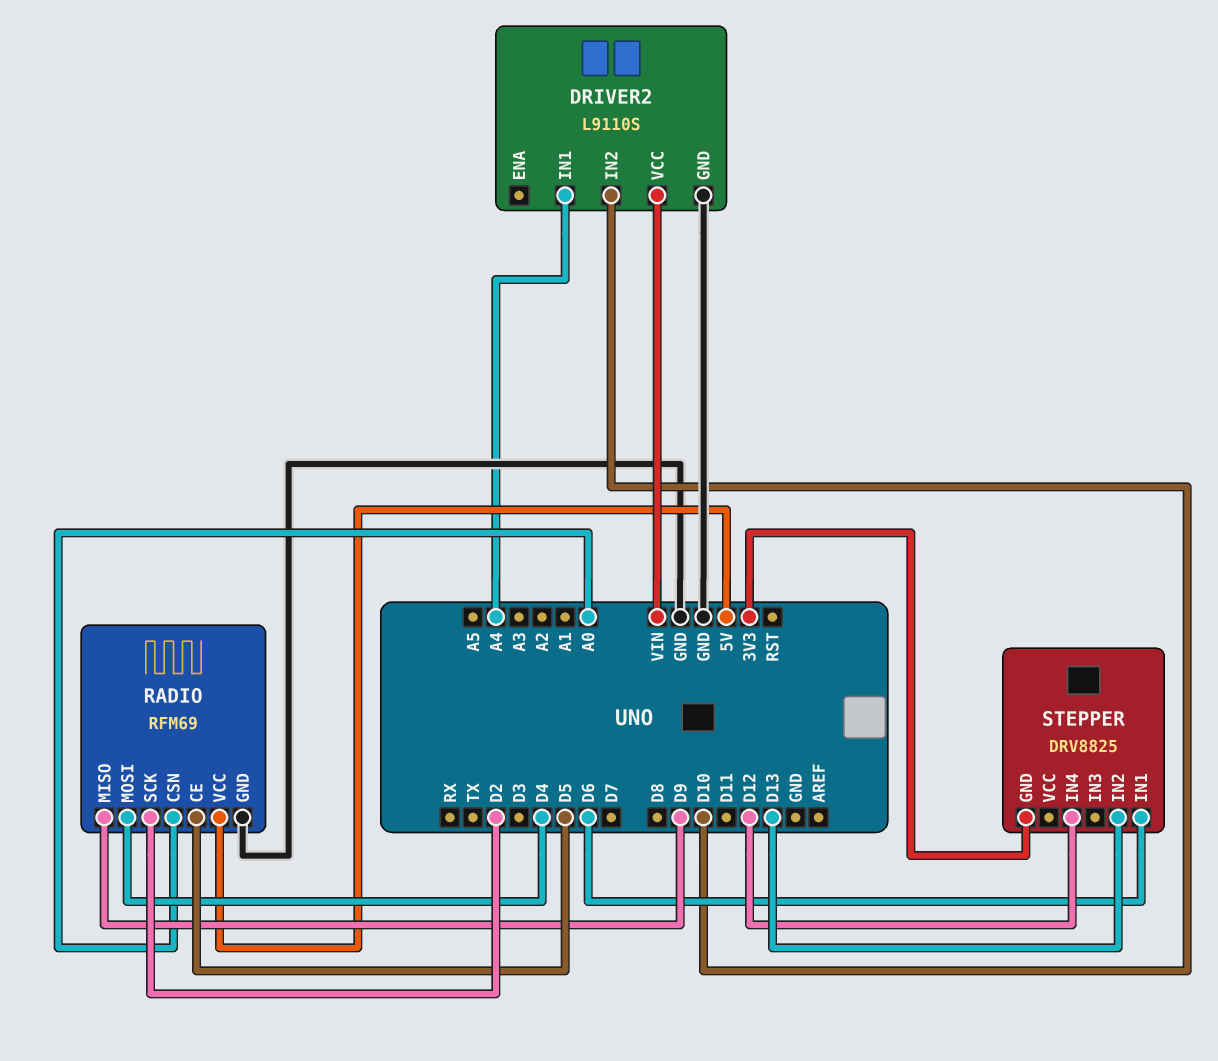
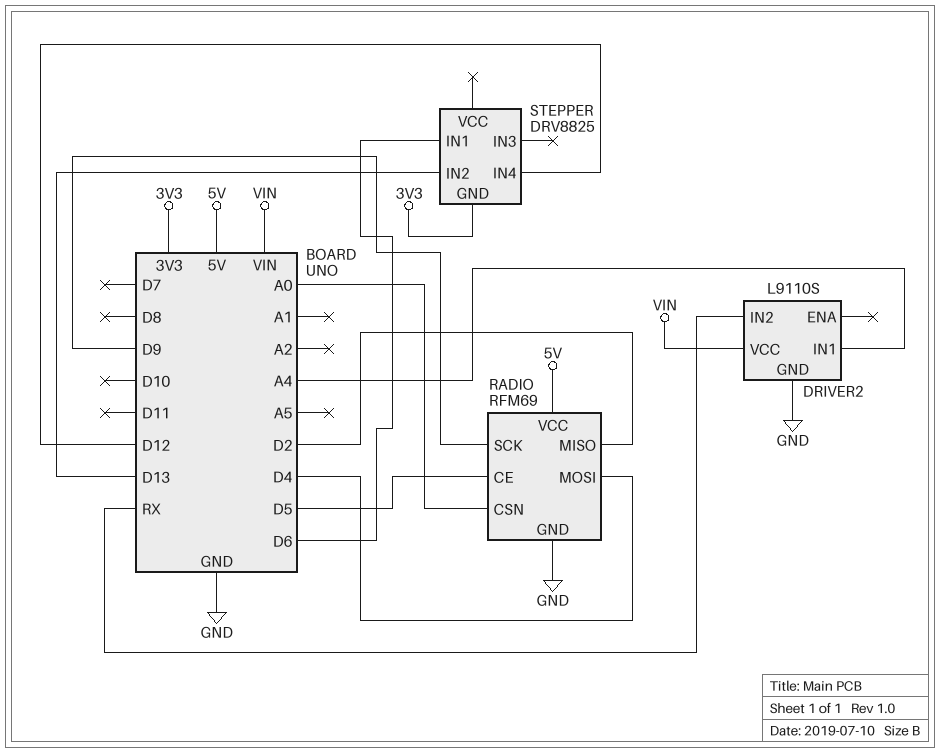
DRIVER2 pin IN2: D10 -> RX
RADIO pin MISO: D9 -> D2
RADIO pin SCK: D2 -> D9

